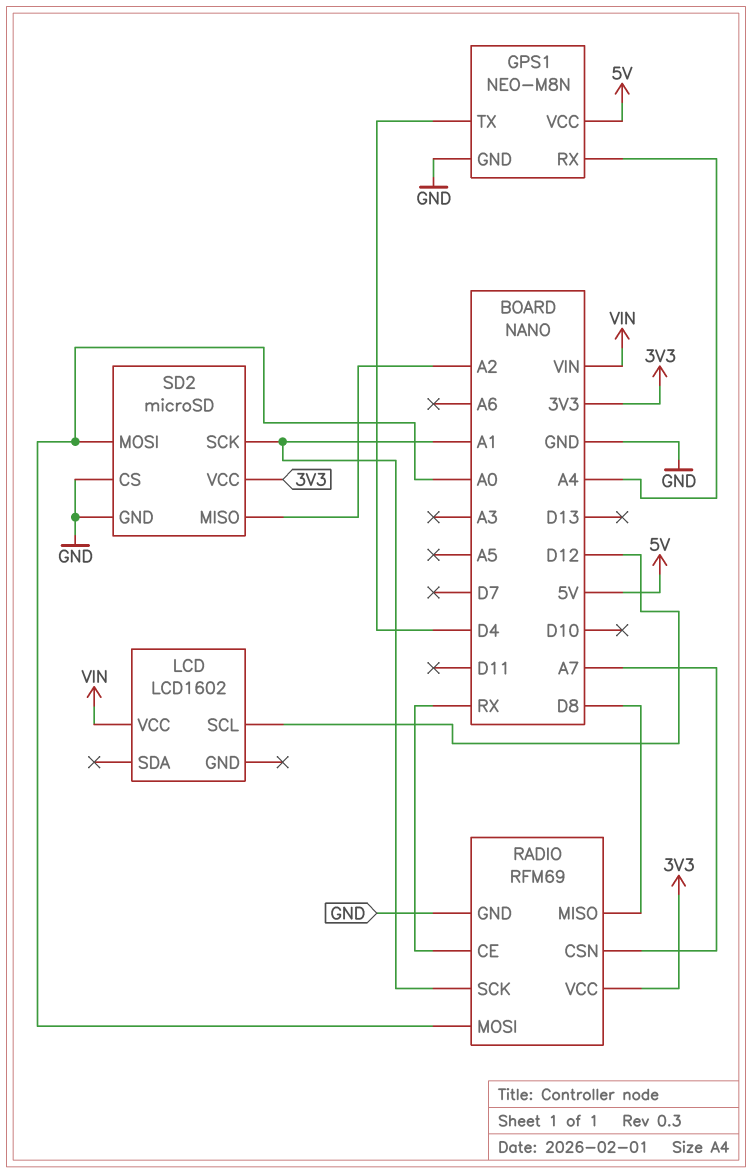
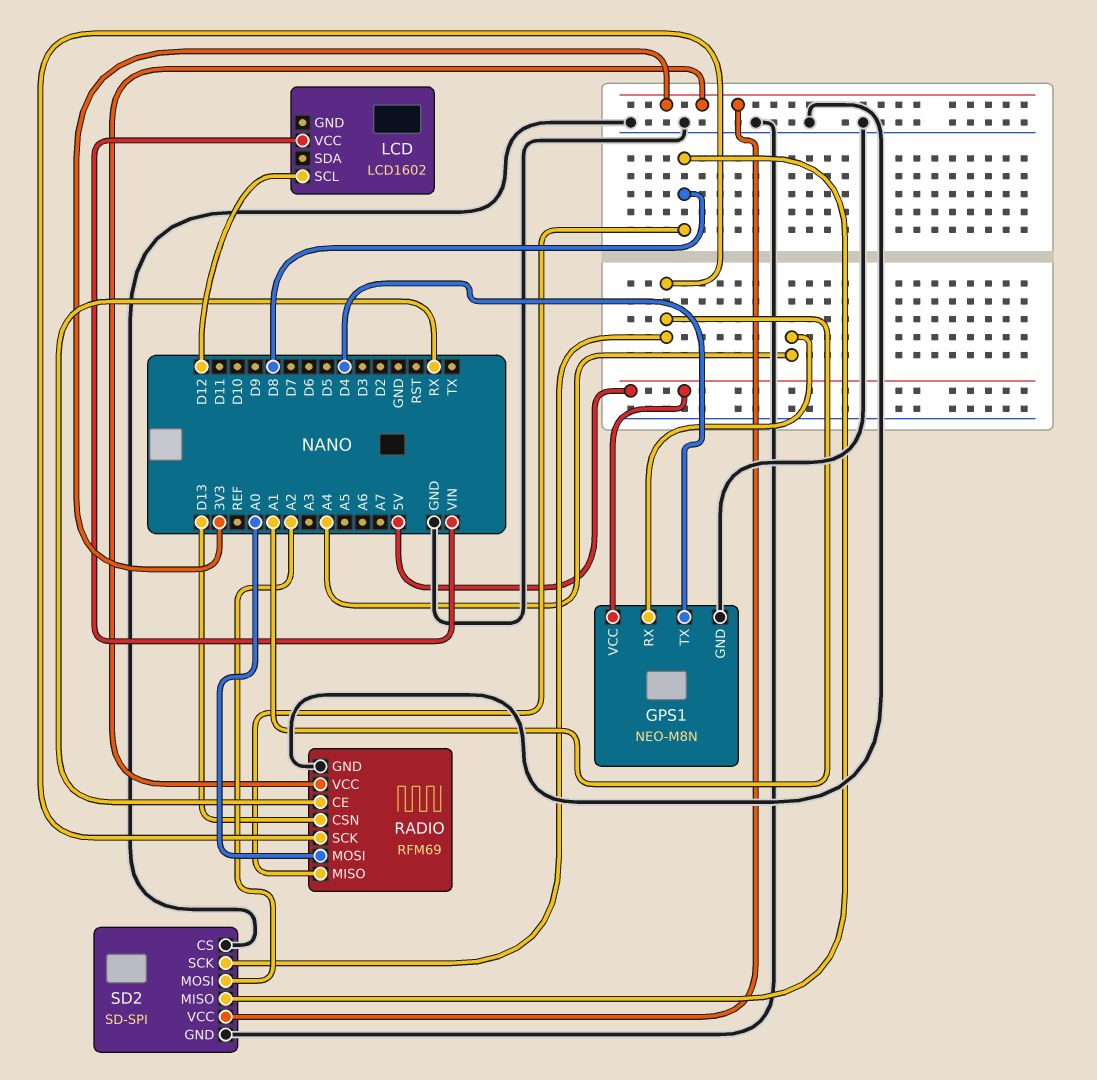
RADIO pin CSN: A7 -> D13
SD2: microSD -> SD-SPI
SD2 pin MISO: A2 -> D8
SD2 pin MOSI: A0 -> A2

